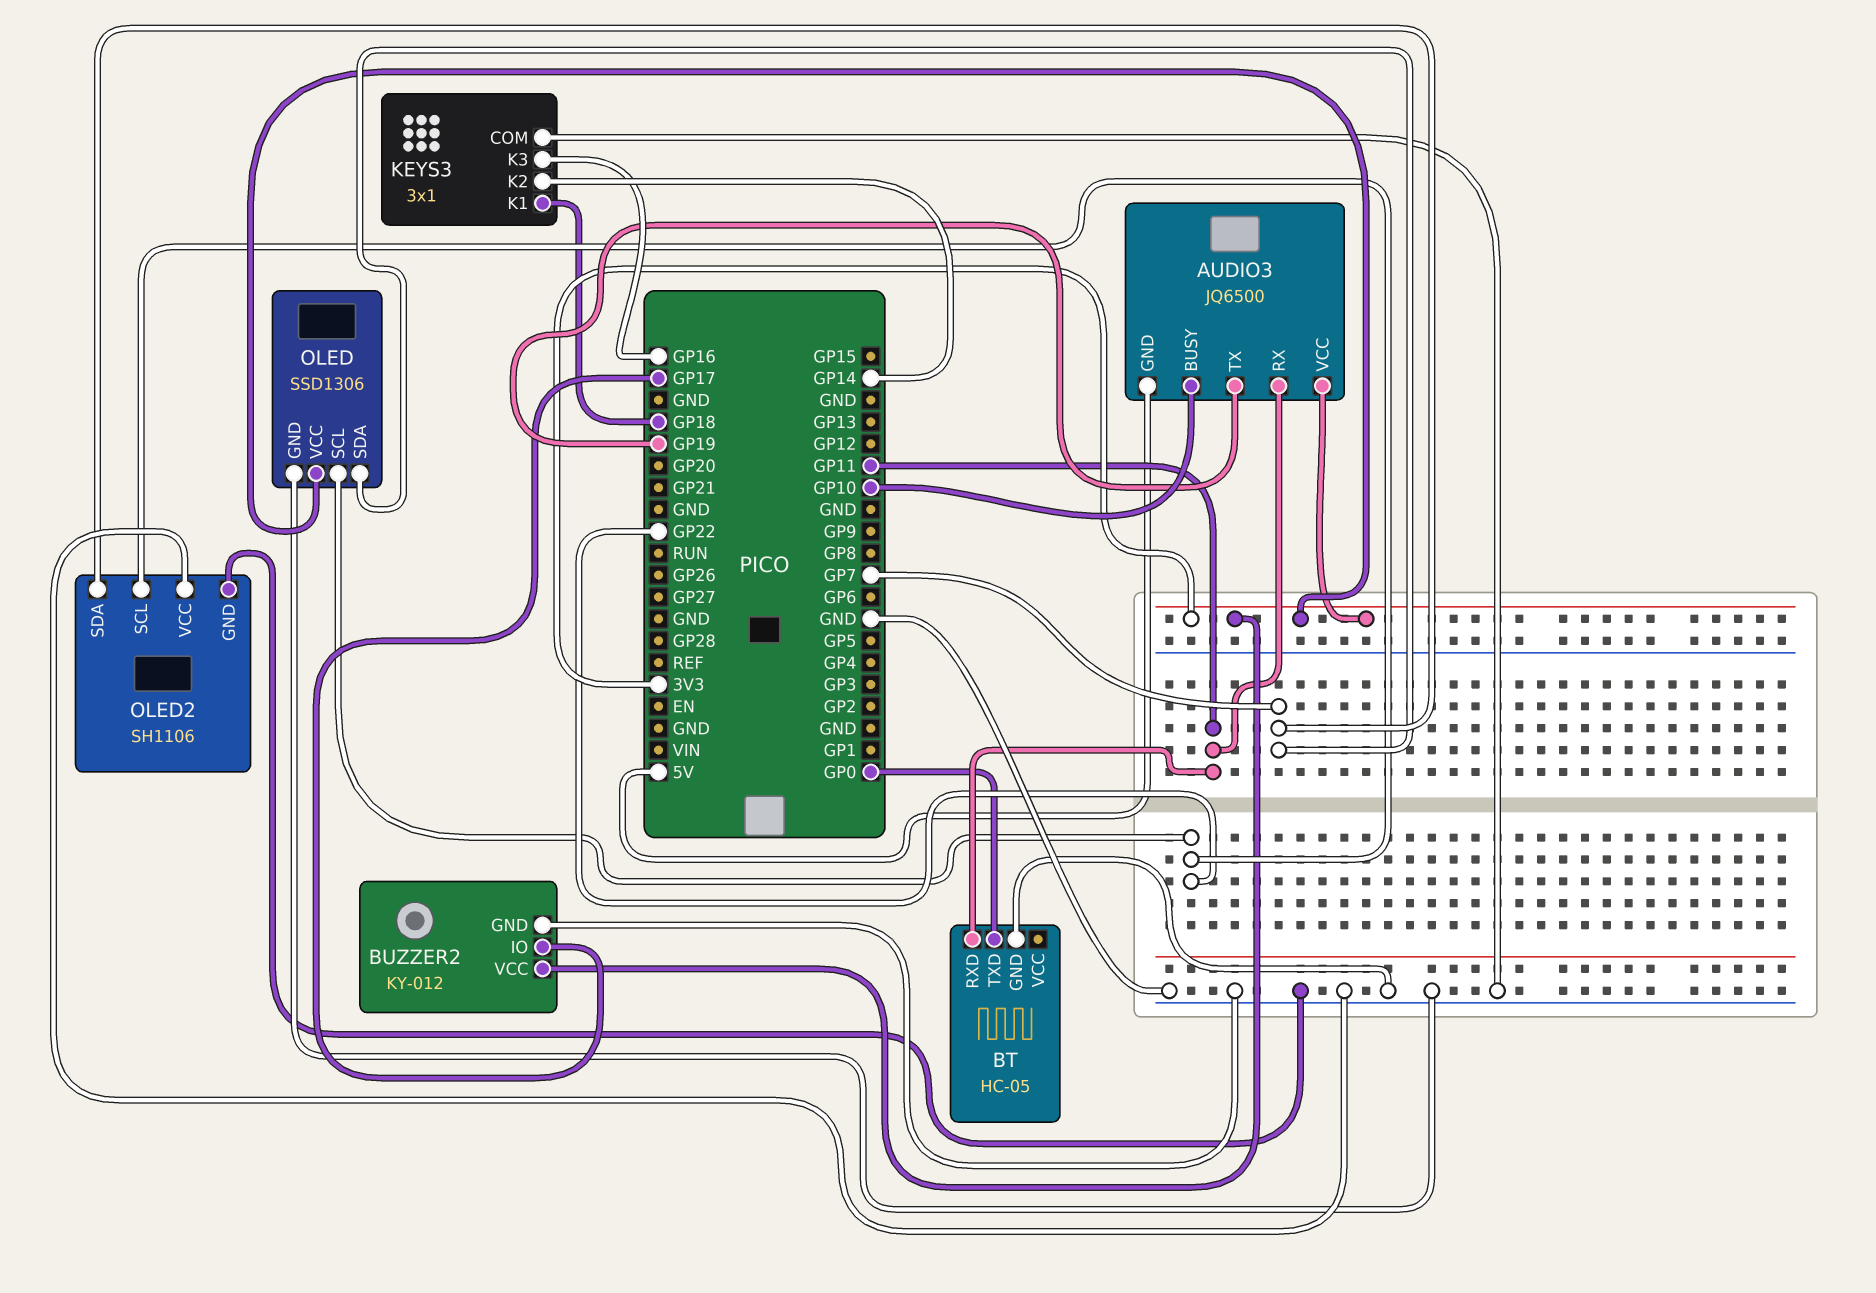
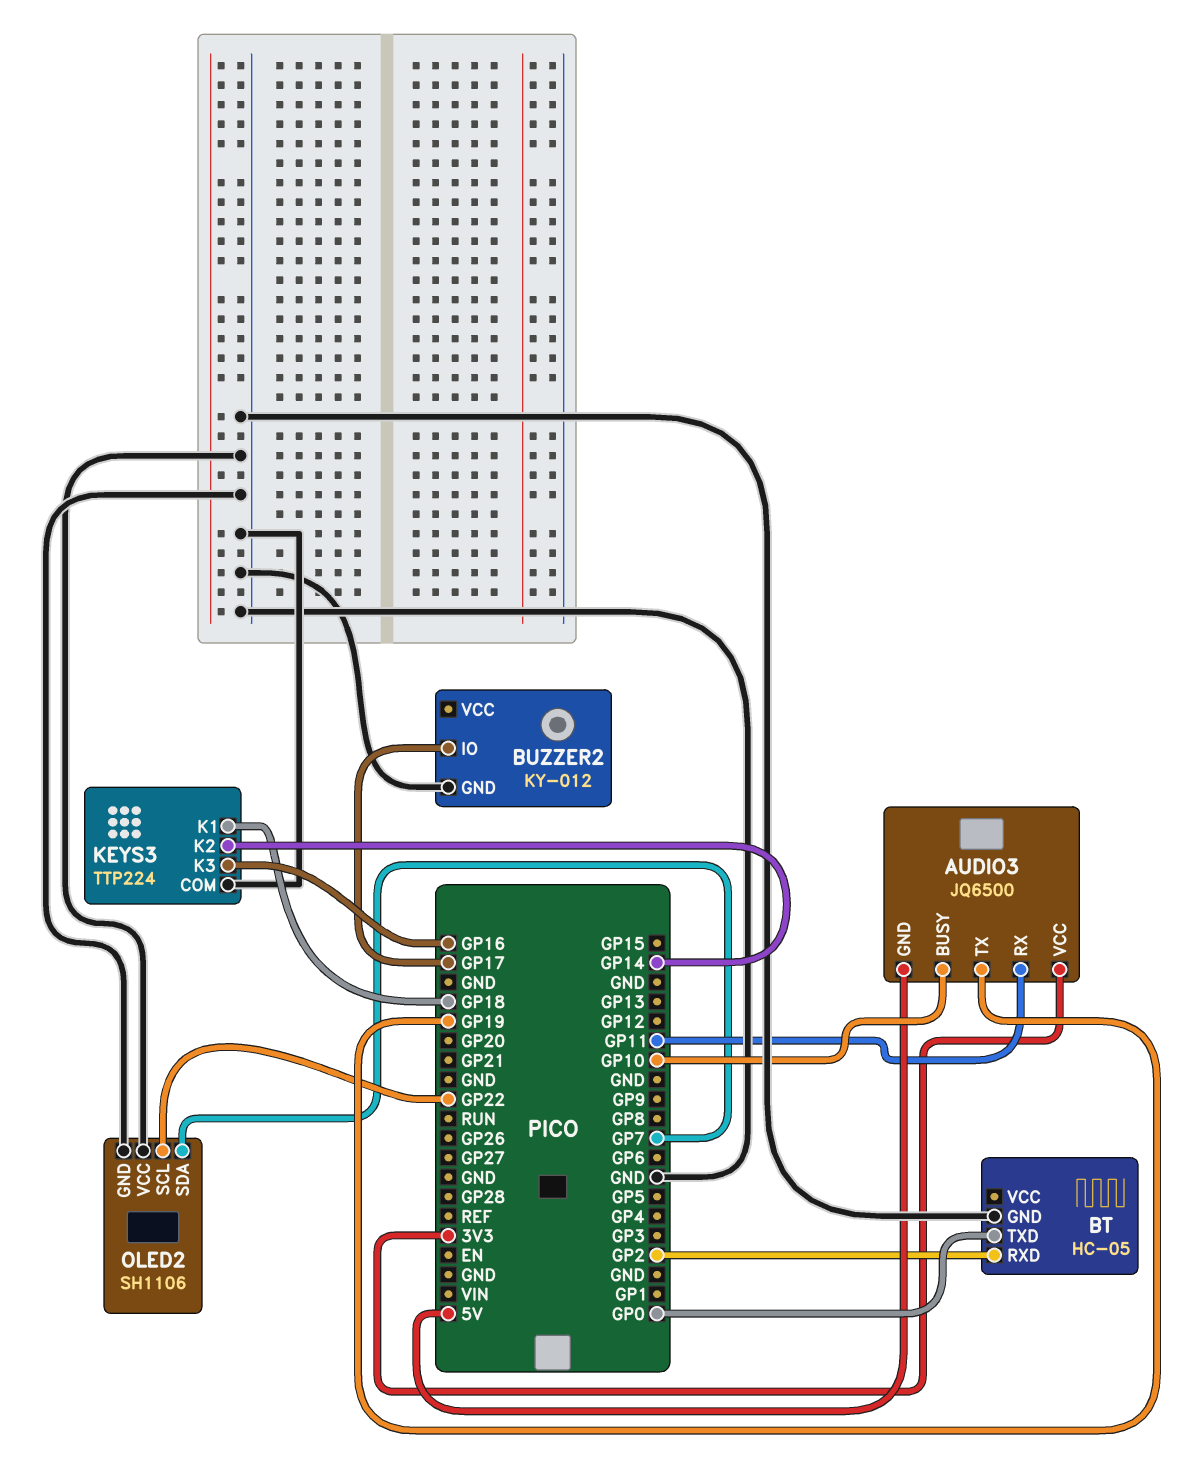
BT pin RXD: GP11 -> GP2
BUZZER2 pin VCC: 3V3 -> none
KEYS3: 3x1 -> TTP224
OLED: SSD1306 -> none
OLED pin GND: GND -> none
OLED pin SCL: GP22 -> none
OLED pin SDA: GP7 -> none
OLED pin VCC: 3V3 -> none

